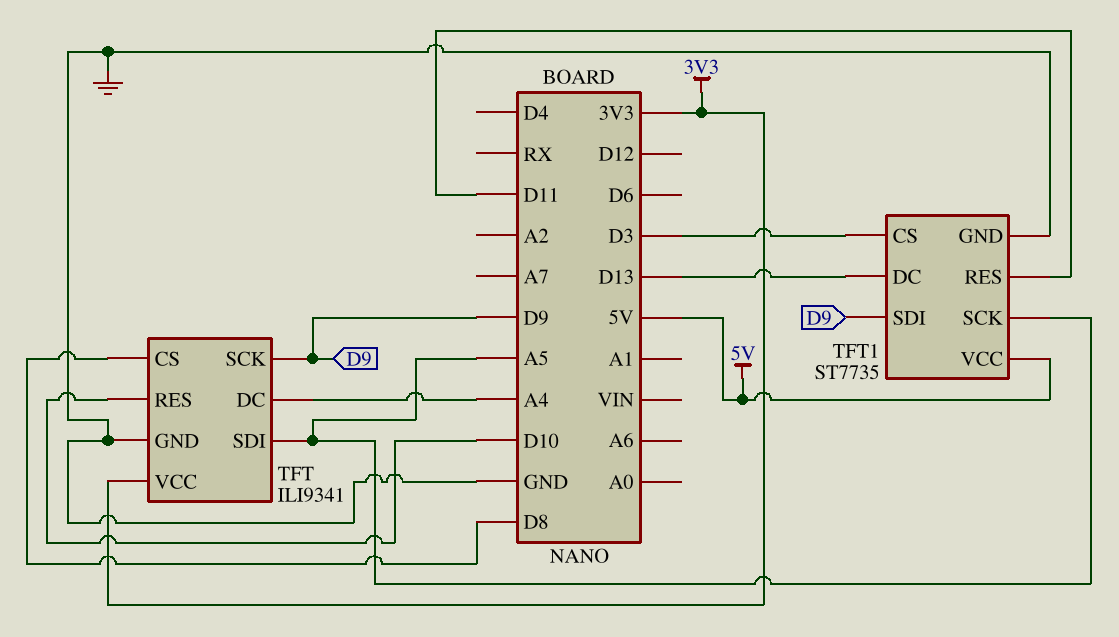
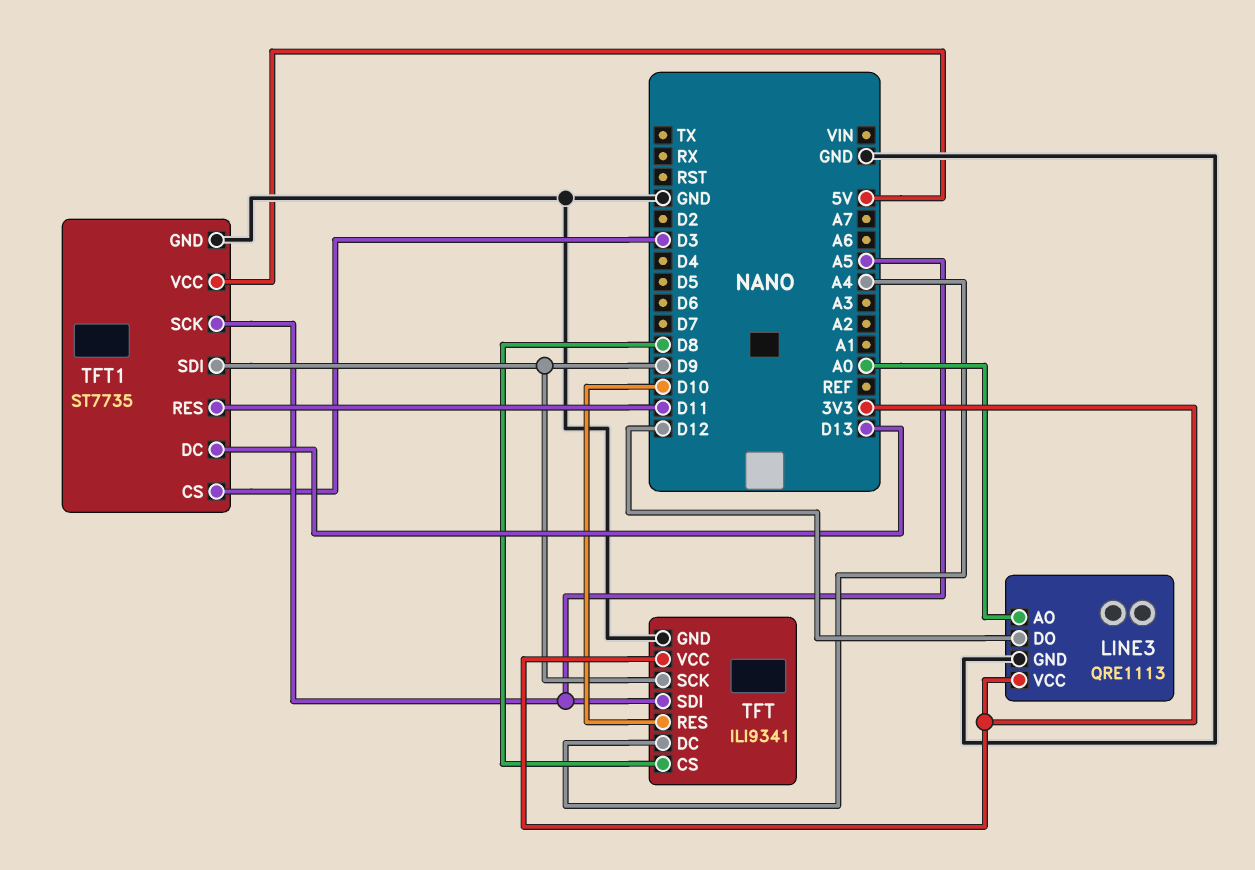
LINE3: none -> QRE1113
LINE3 pin AO: none -> A0
LINE3 pin DO: none -> D12
LINE3 pin GND: none -> GND
LINE3 pin VCC: none -> 3V3

